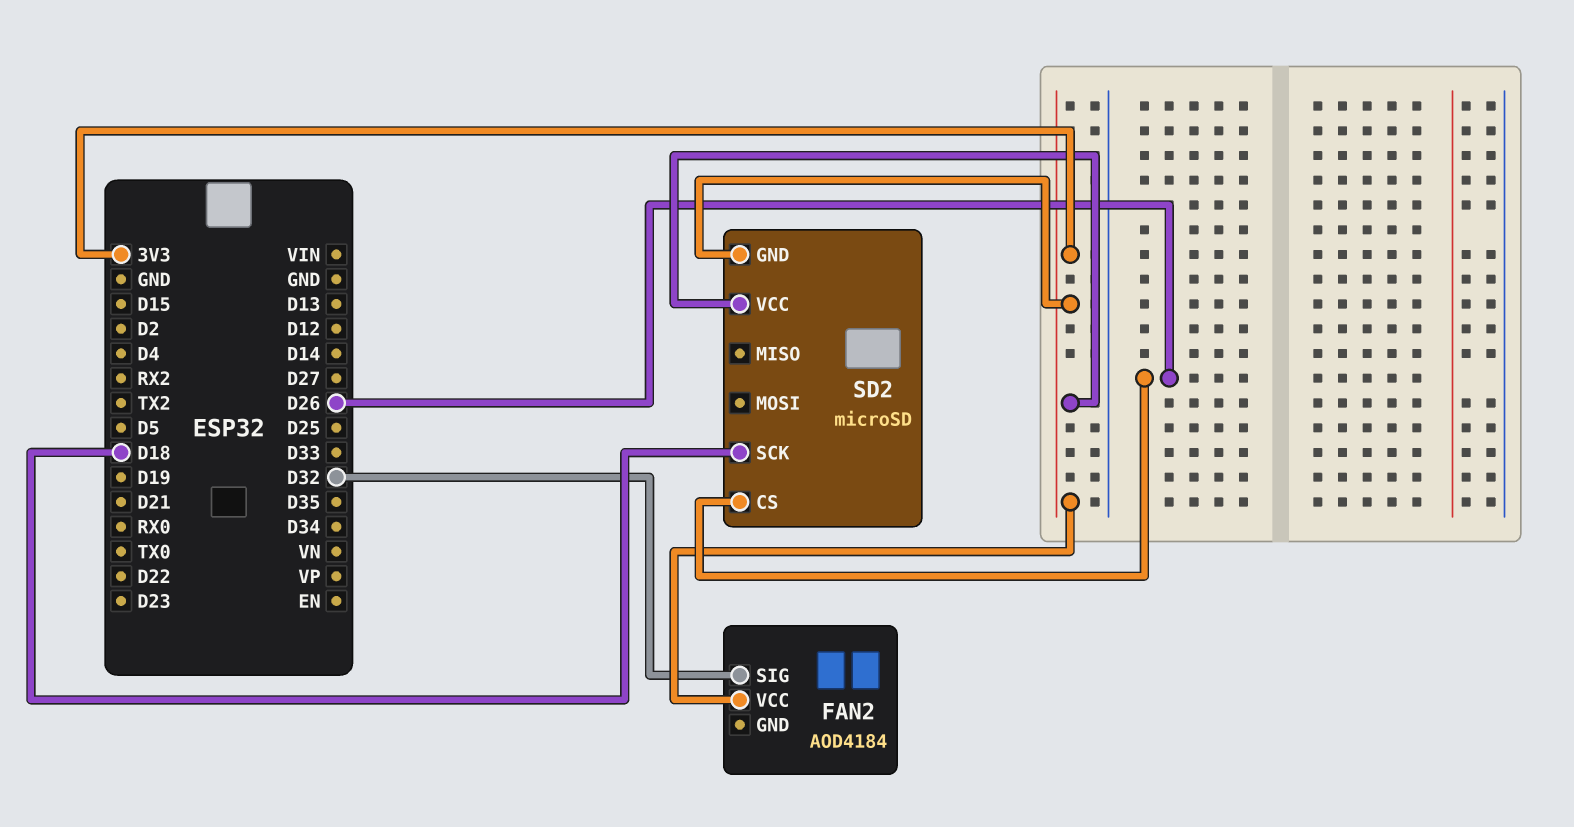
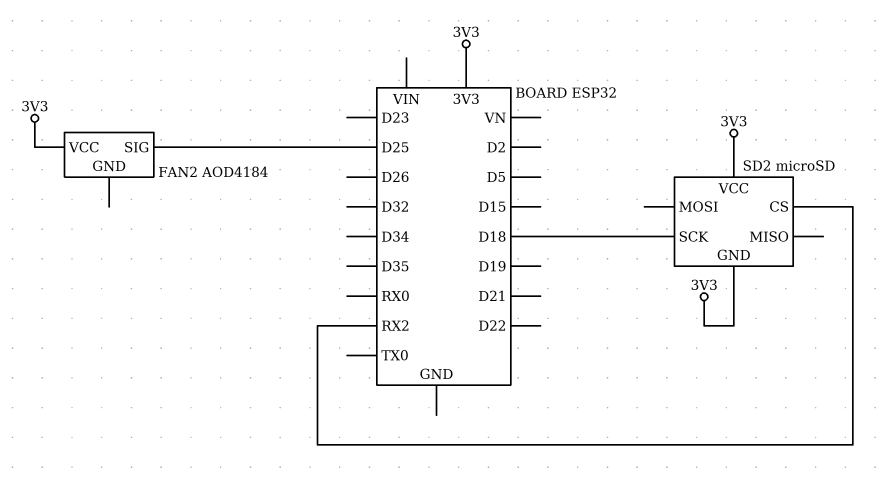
FAN2 pin SIG: D32 -> D25
SD2 pin CS: D26 -> RX2

